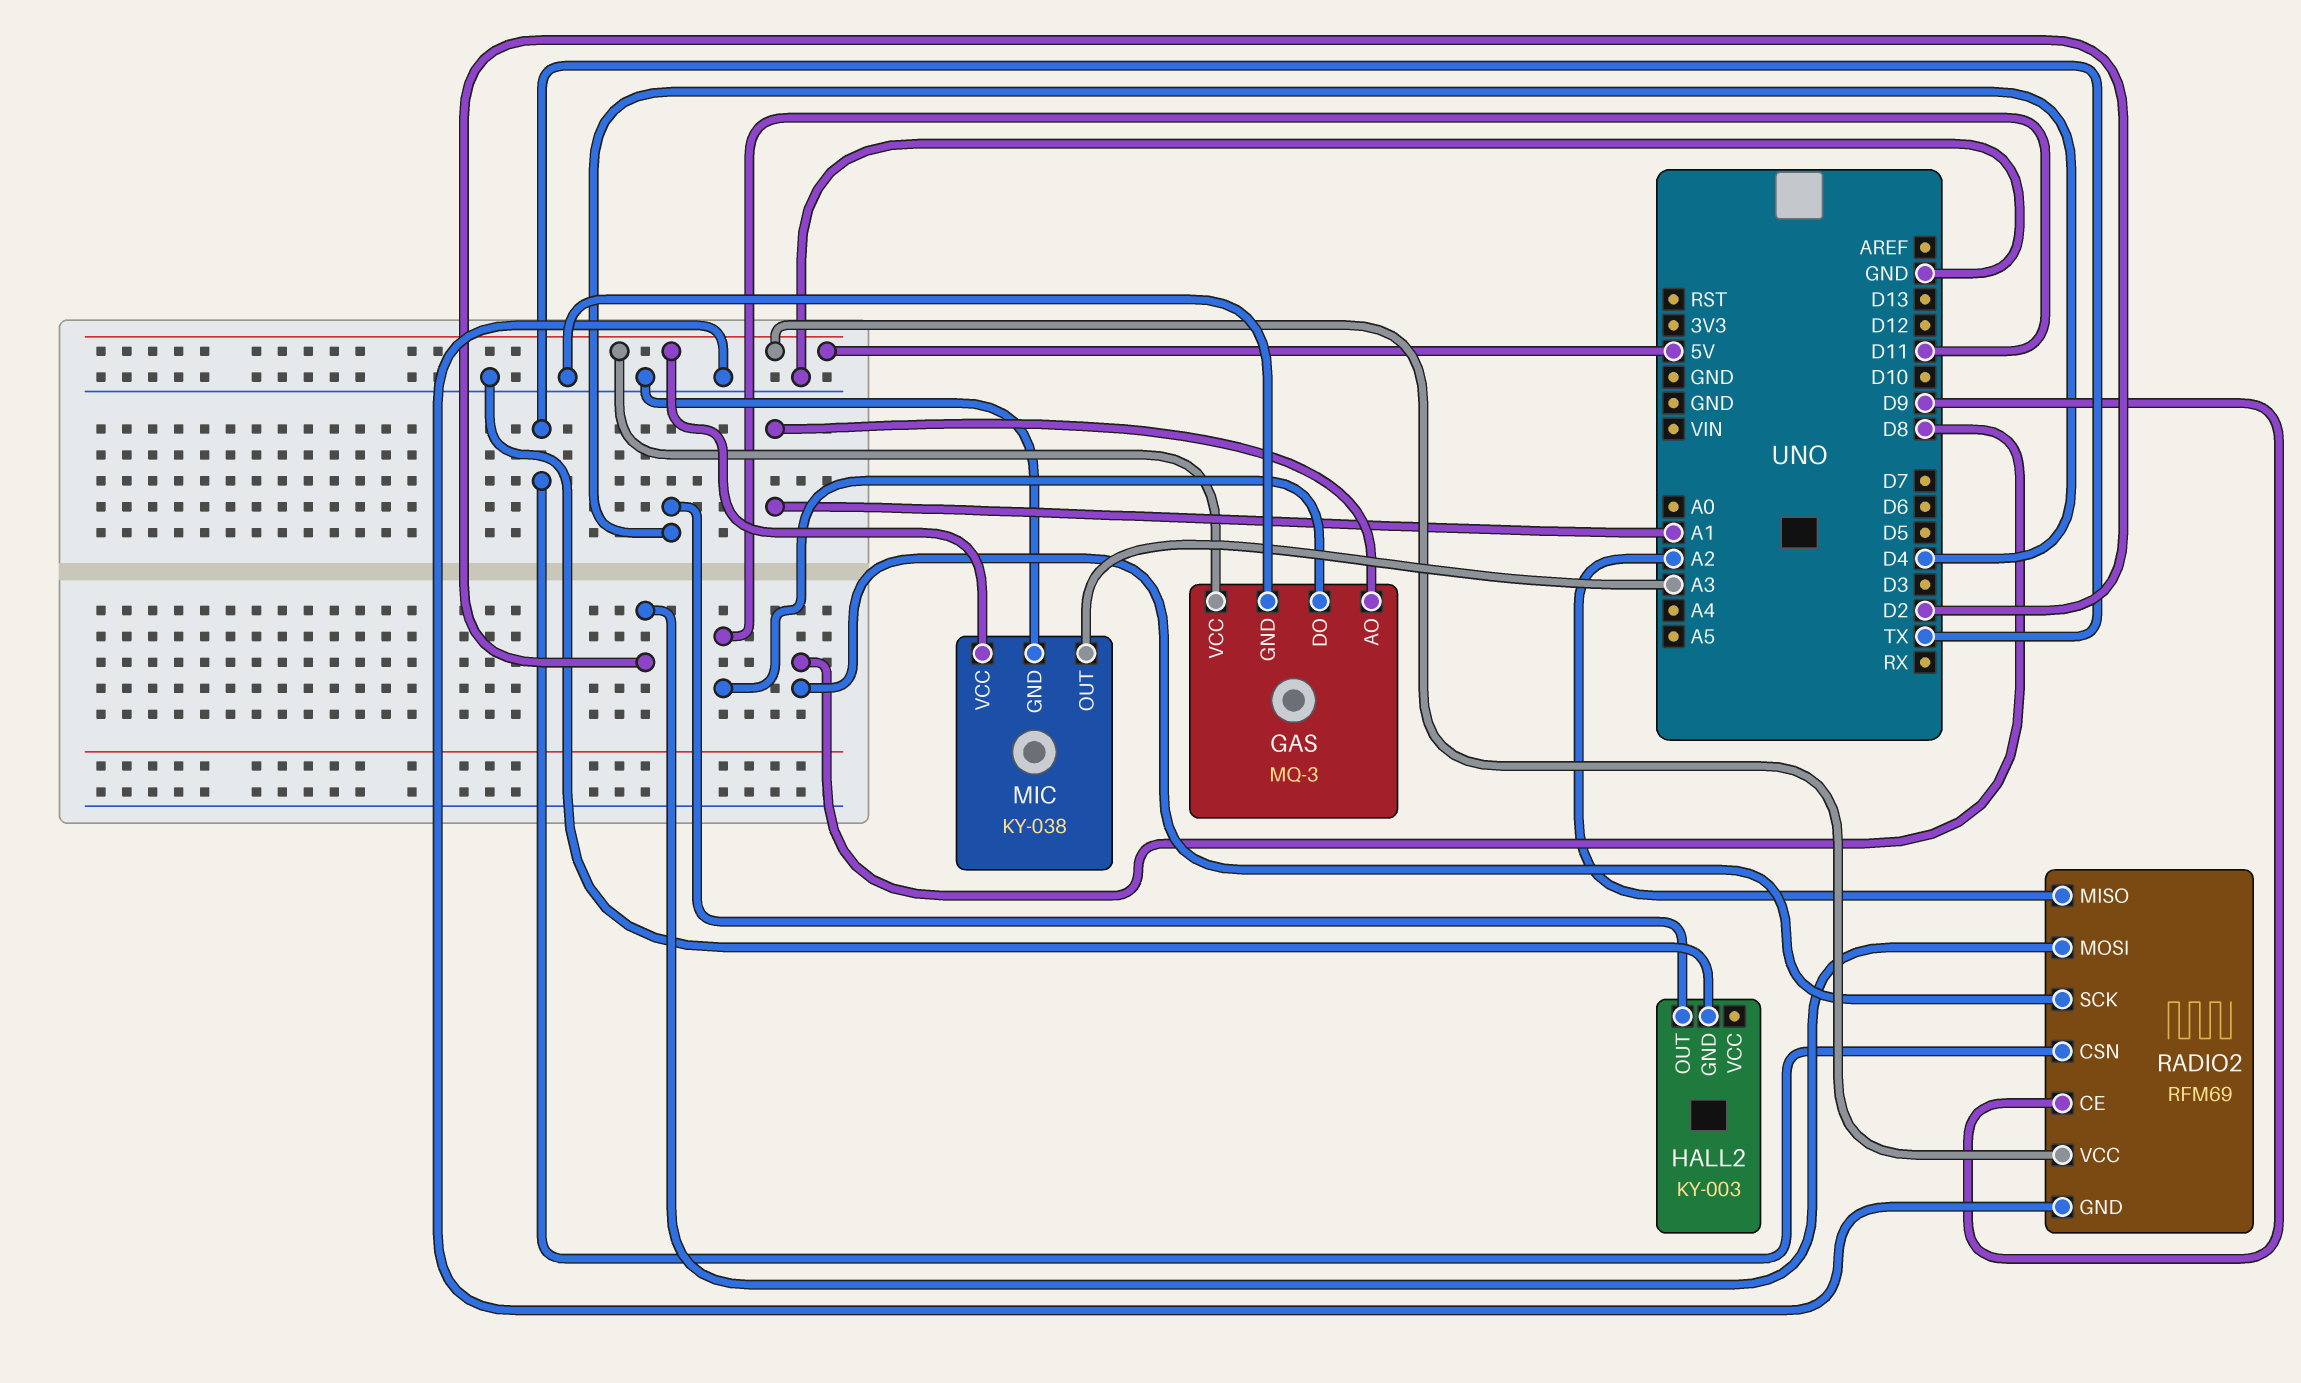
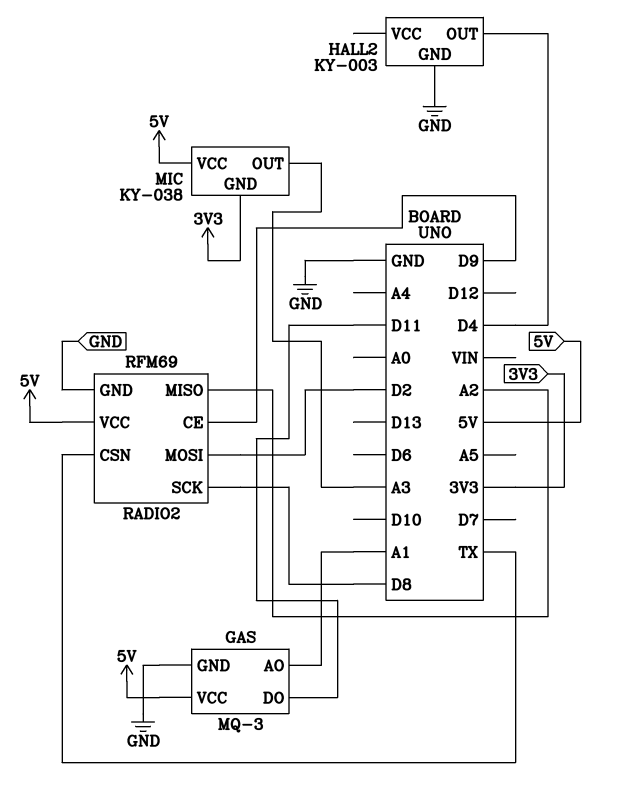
MIC pin GND: GND -> 3V3

